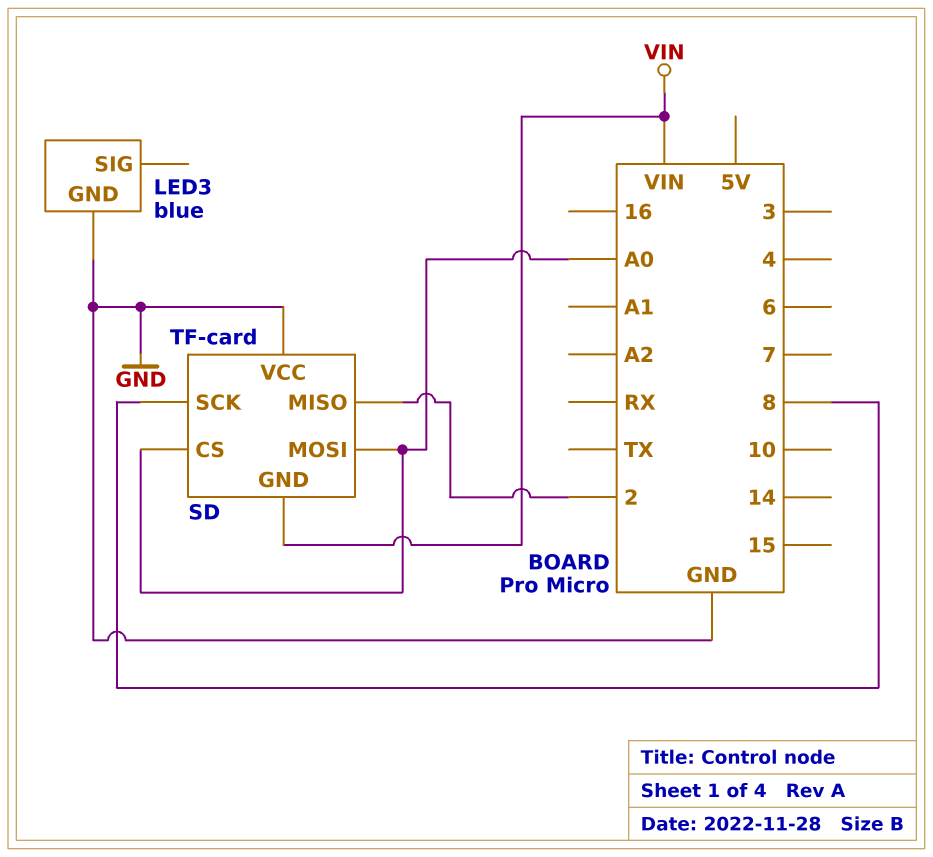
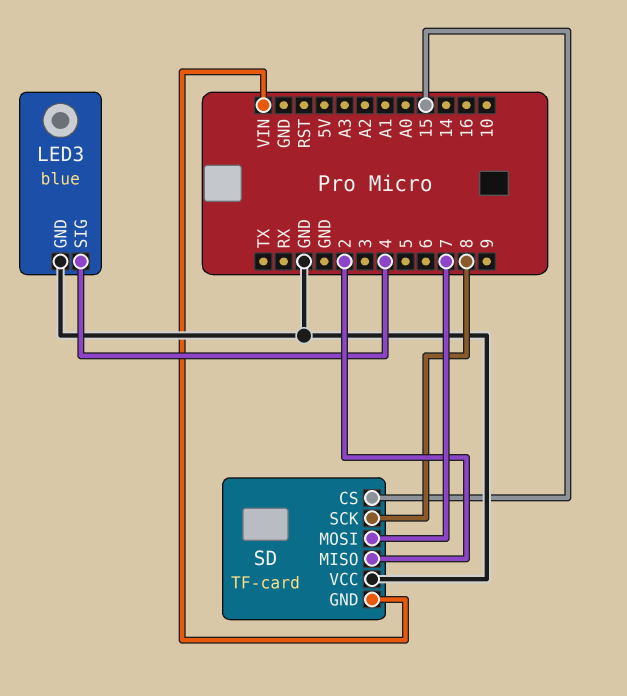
LED3 pin SIG: none -> 4
SD pin CS: A0 -> 15
SD pin MOSI: A0 -> 7

